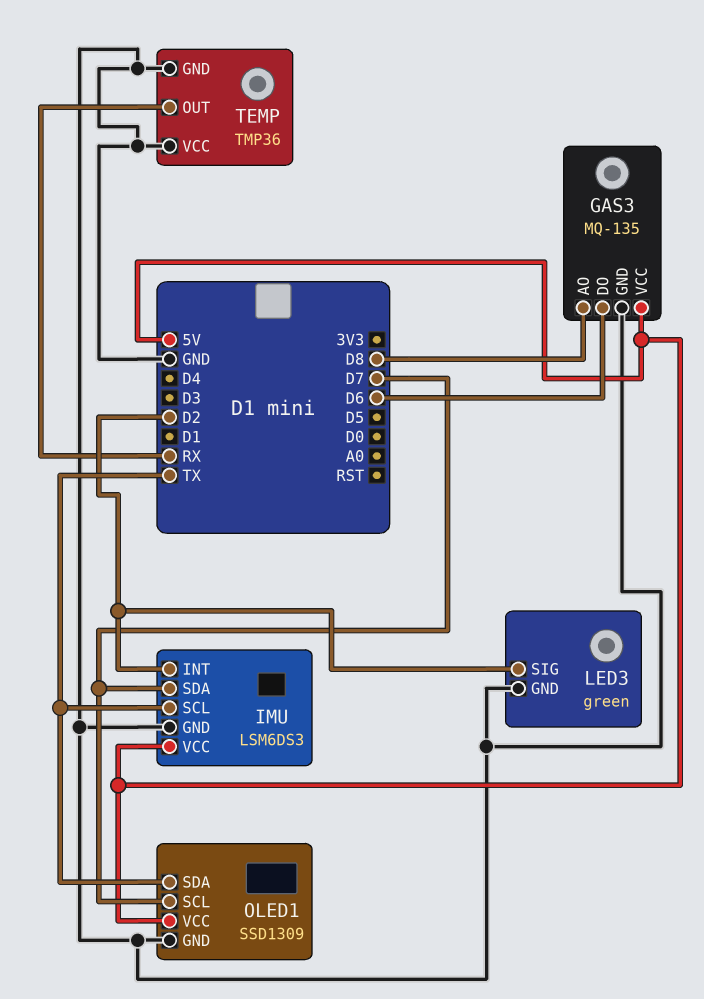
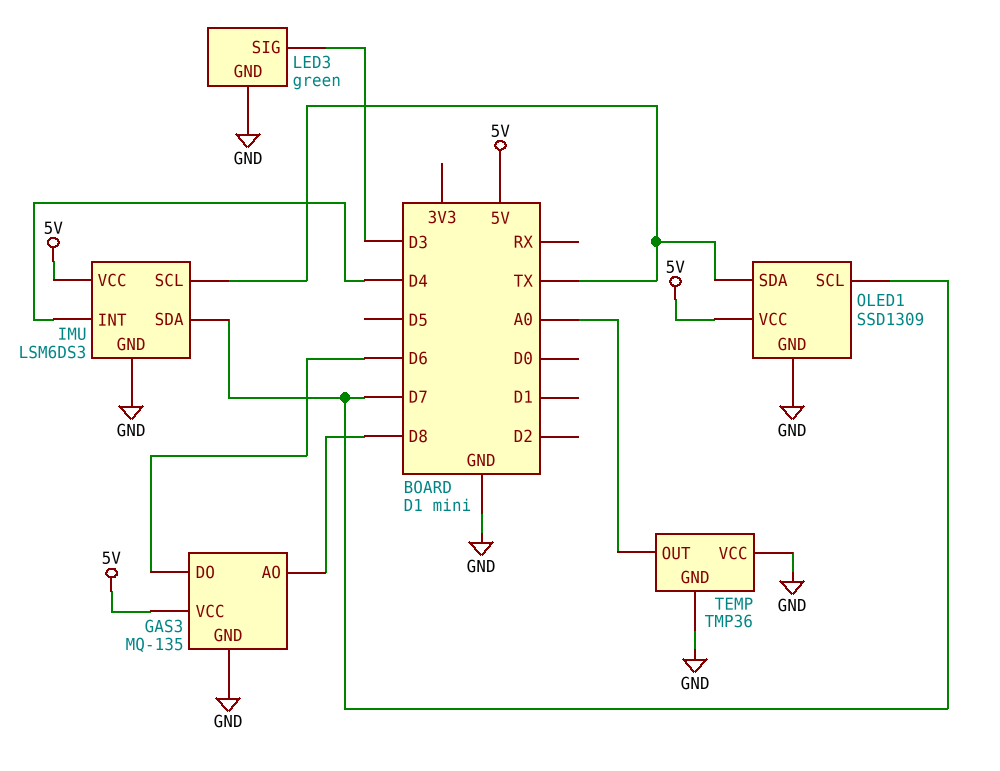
IMU pin INT: D2 -> D4
LED3 pin SIG: D2 -> D3
TEMP pin OUT: RX -> A0

